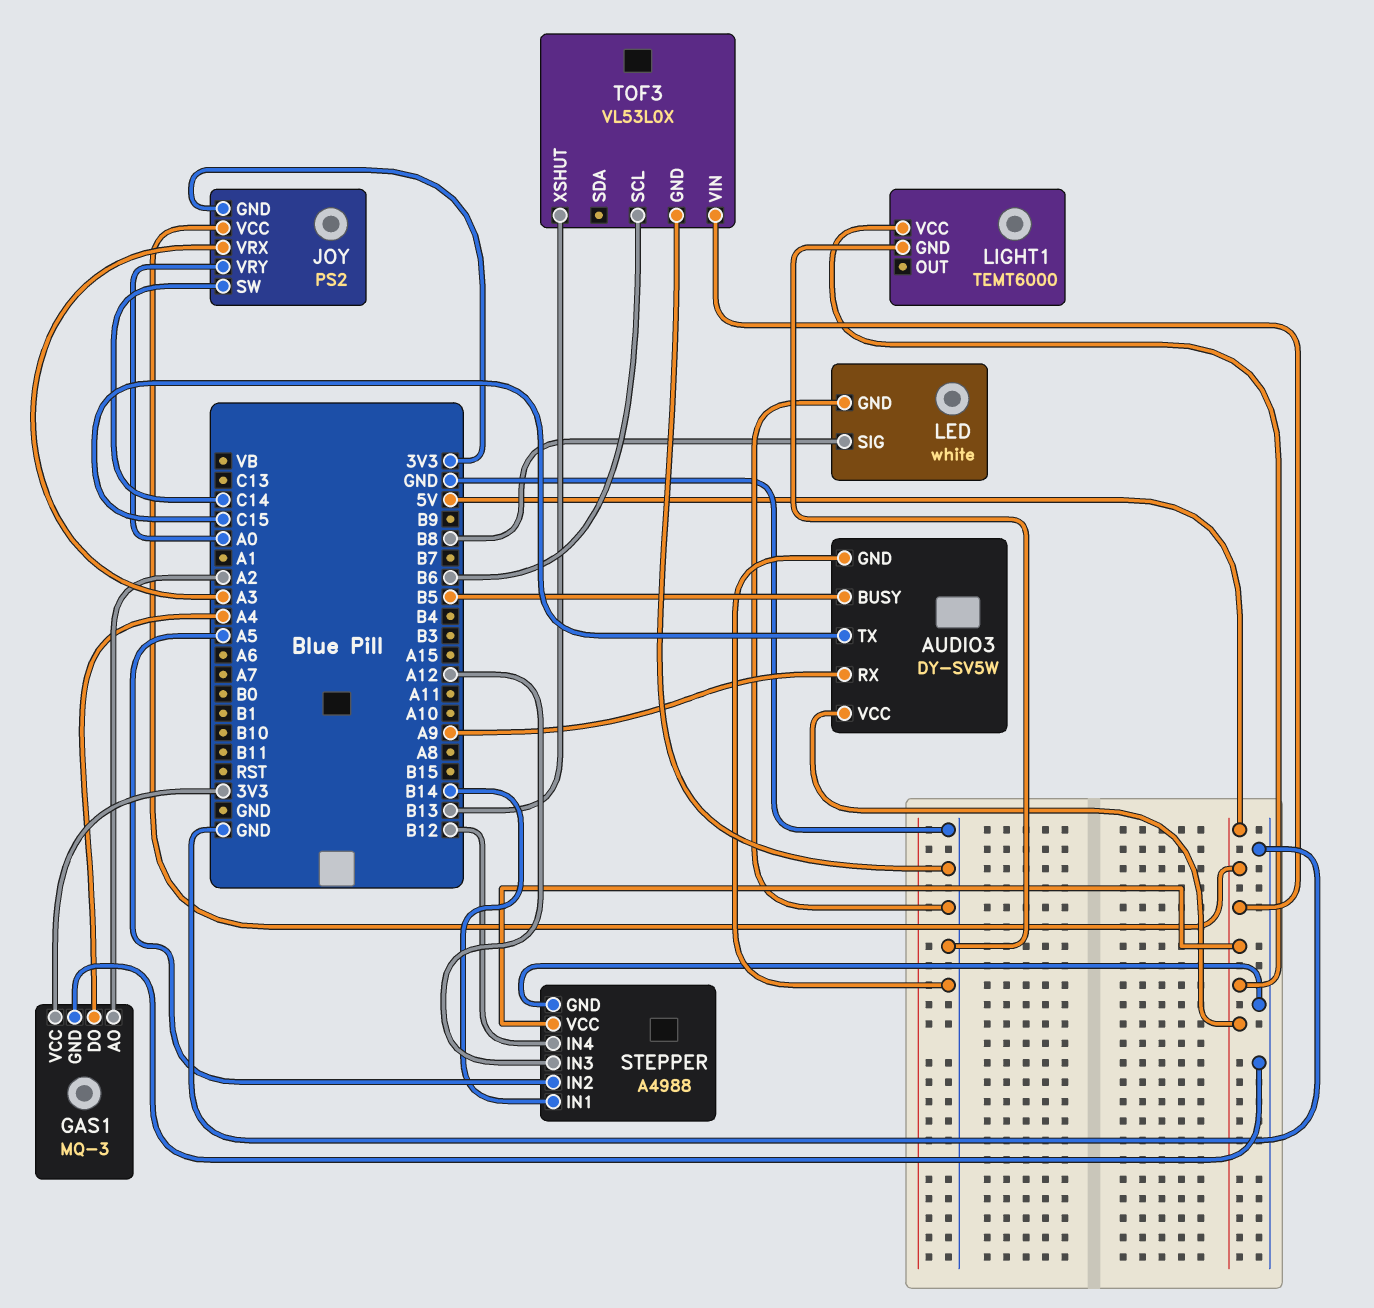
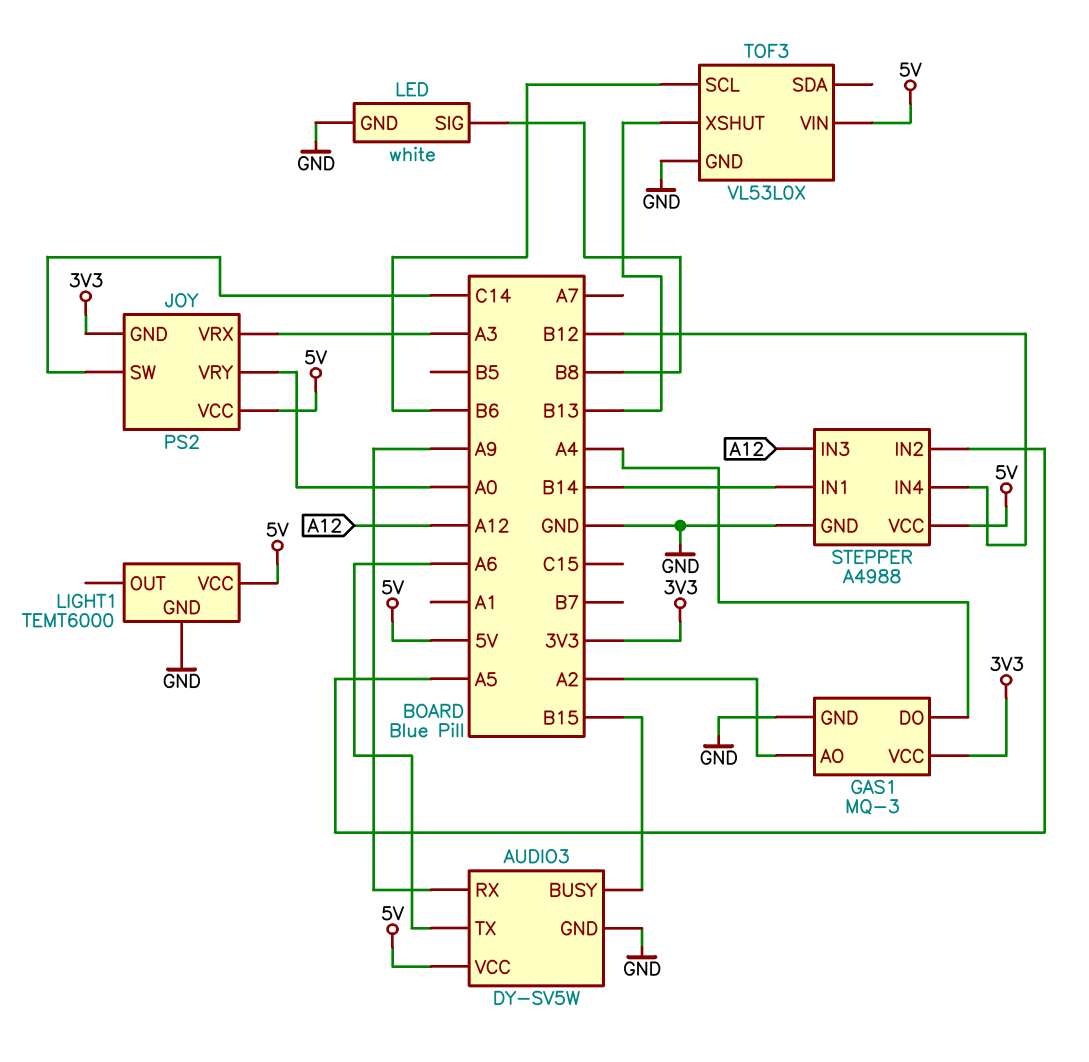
AUDIO3 pin BUSY: B5 -> B15
AUDIO3 pin TX: C15 -> A6

